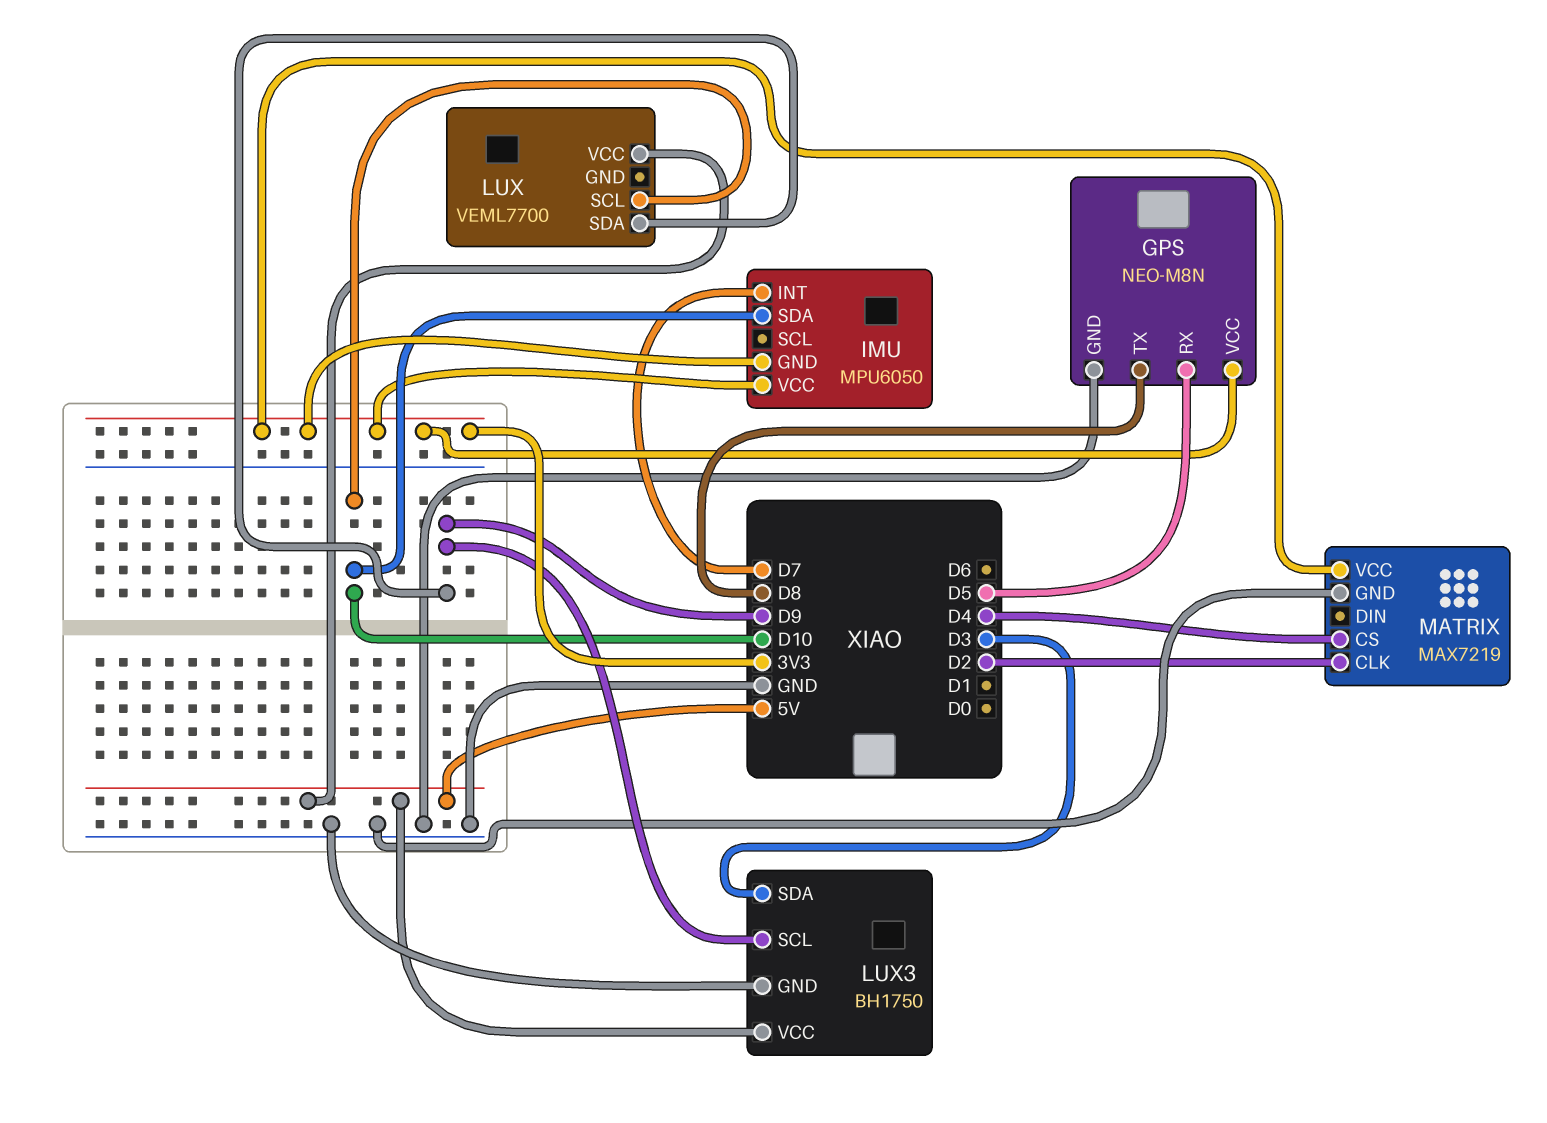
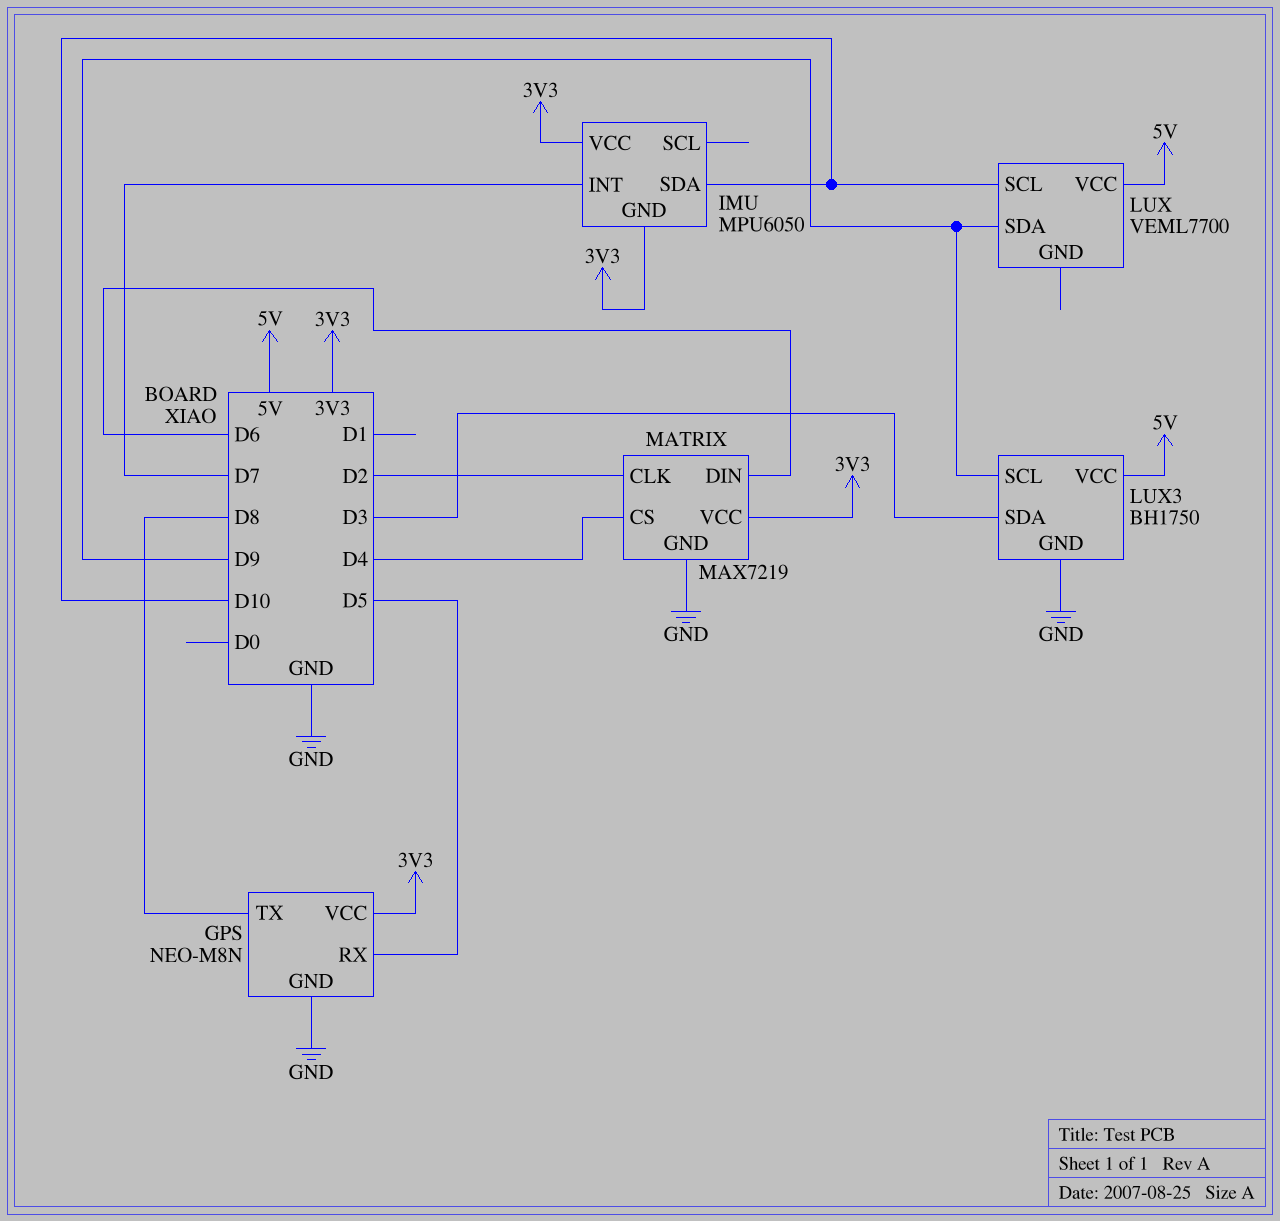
MATRIX pin DIN: none -> D6

